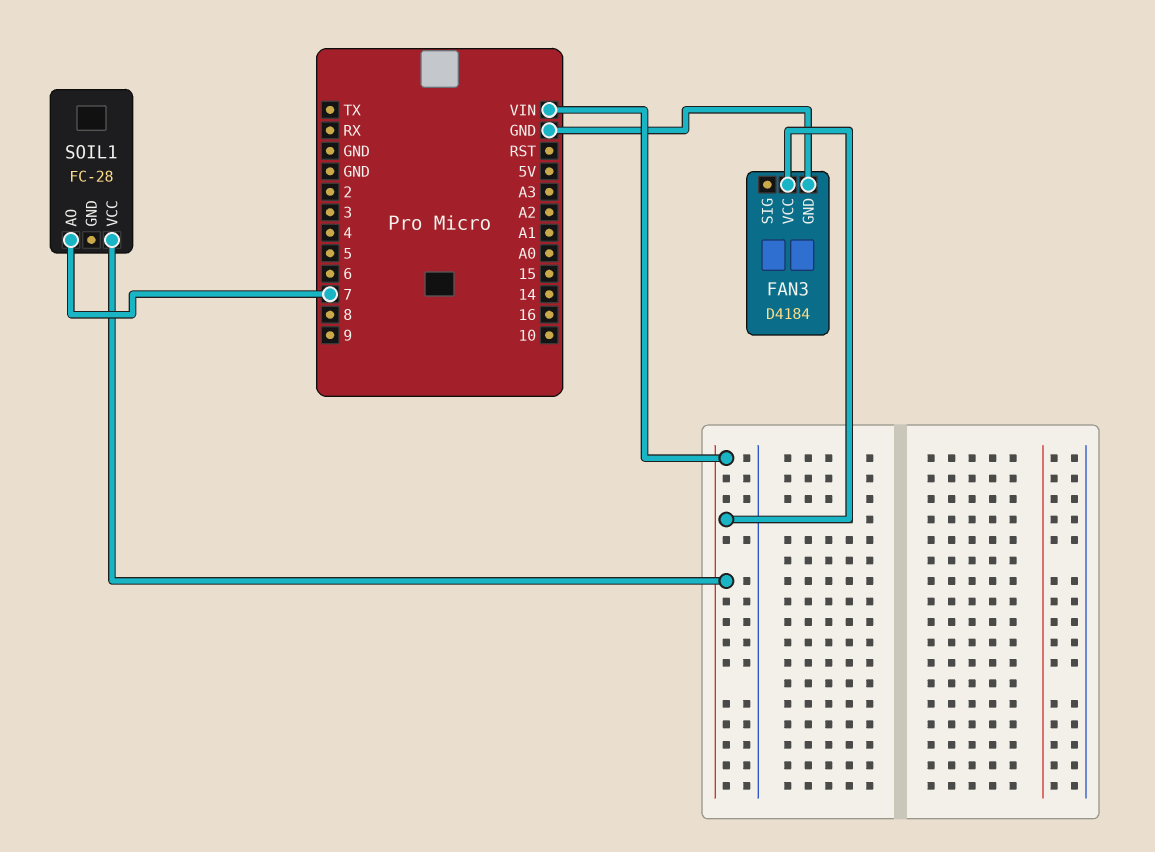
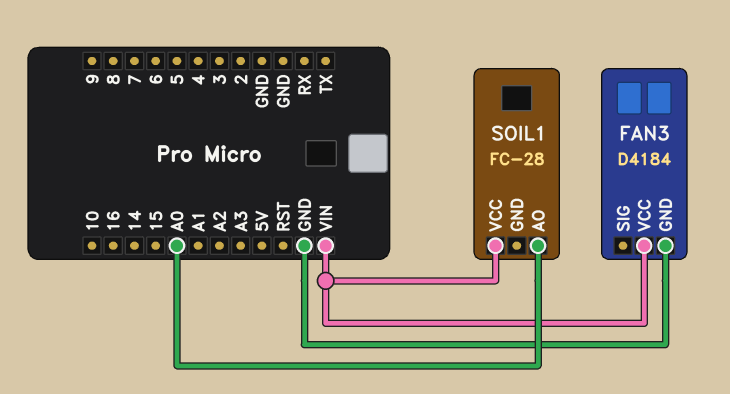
SOIL1 pin AO: 7 -> A0

